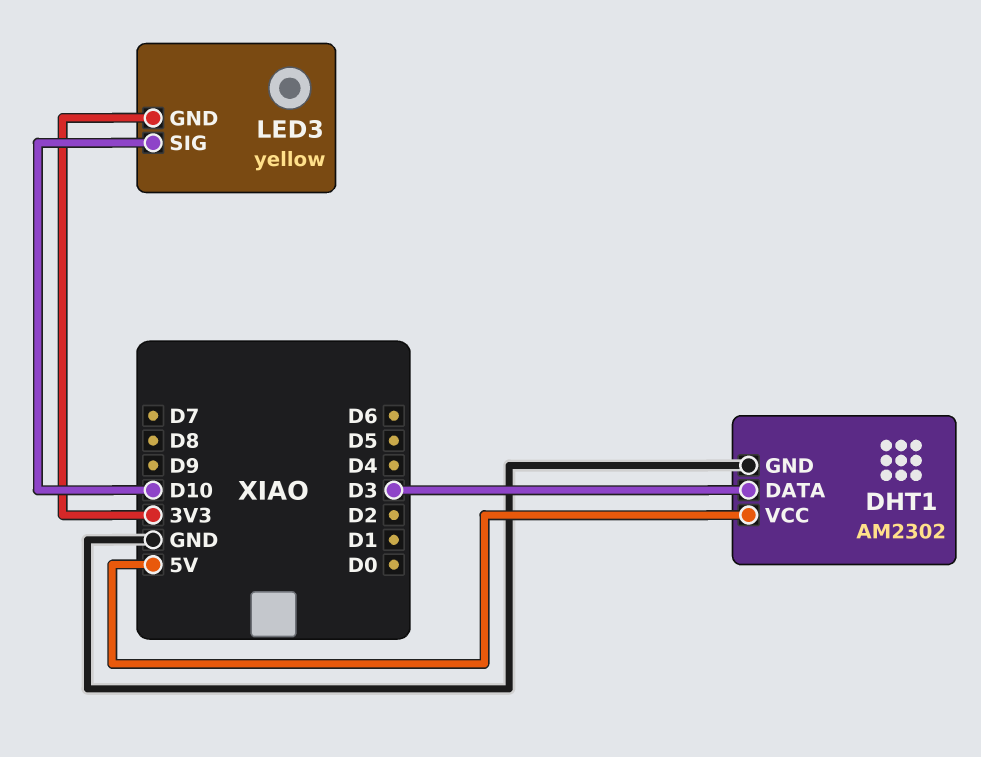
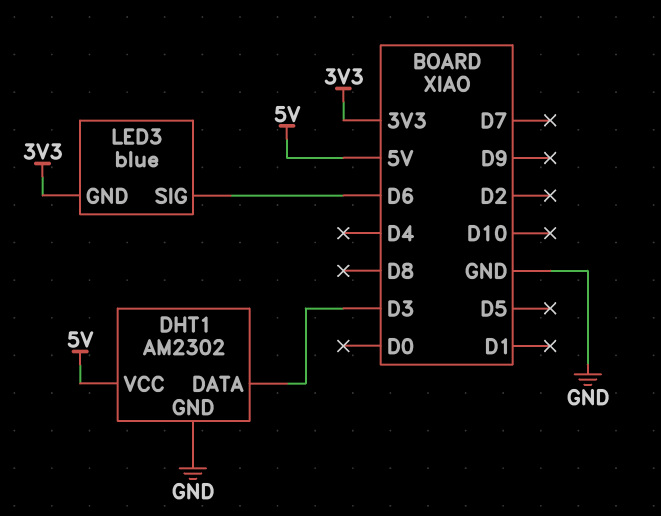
LED3: yellow -> blue
LED3 pin SIG: D10 -> D6

